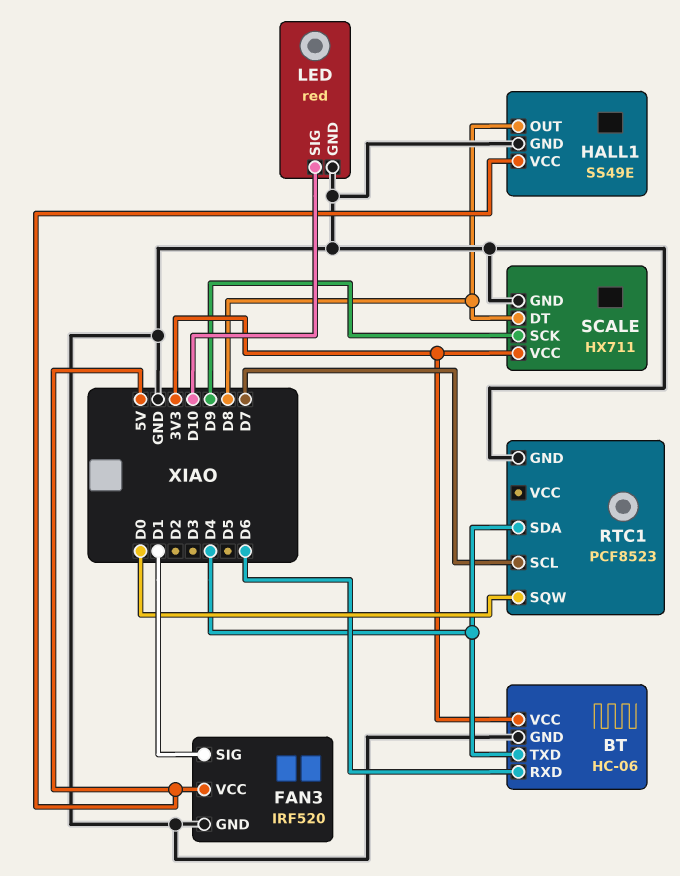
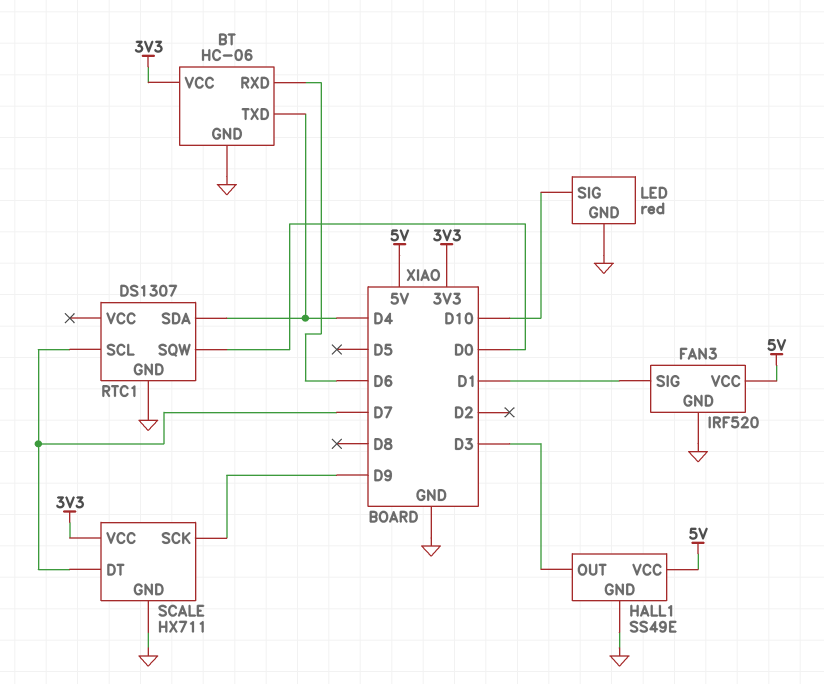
HALL1 pin OUT: D8 -> D3
RTC1: PCF8523 -> DS1307
SCALE pin DT: D8 -> D7

